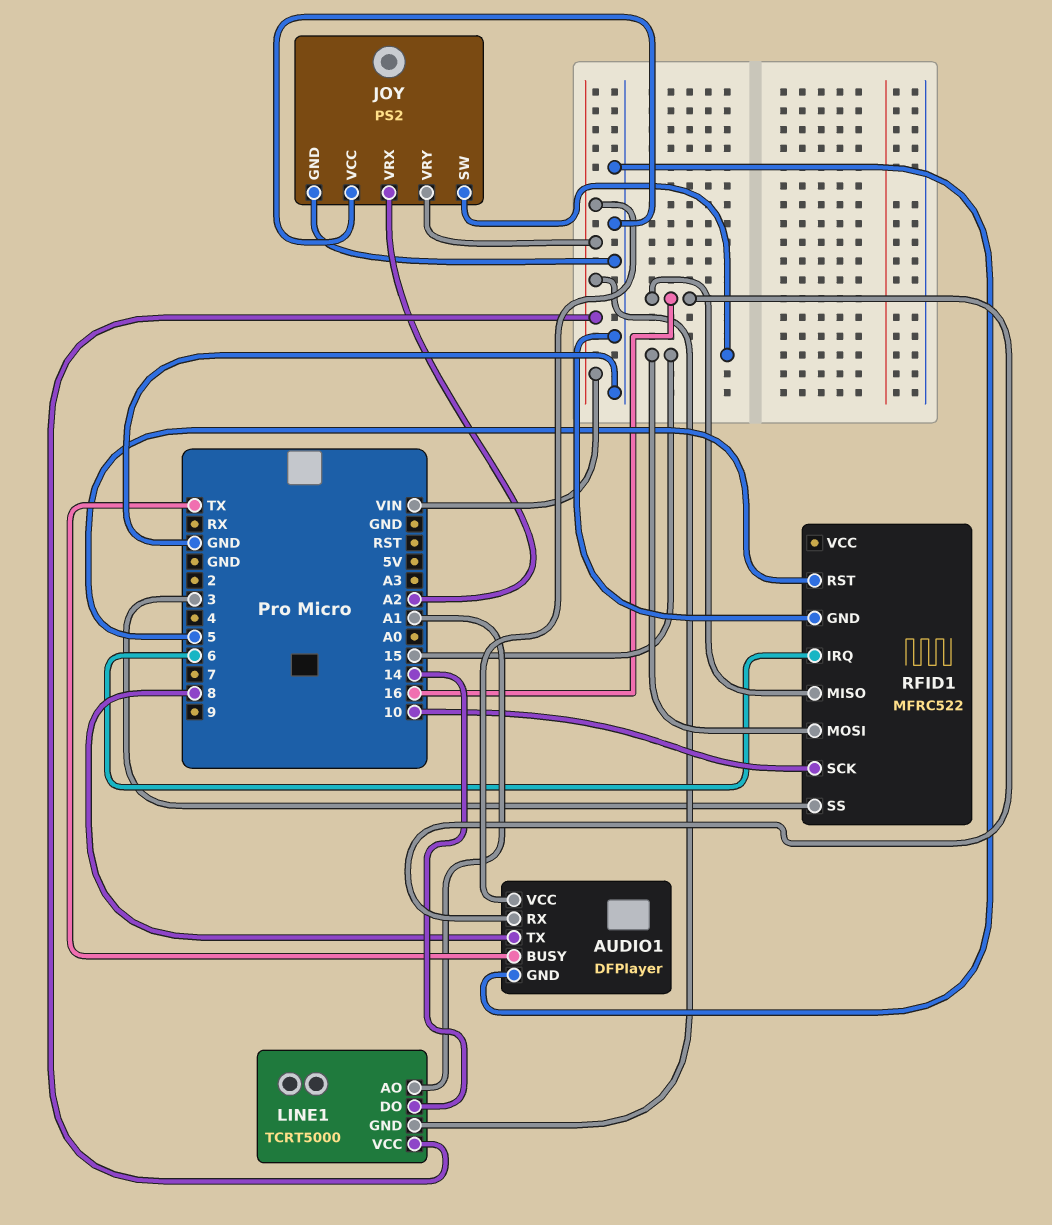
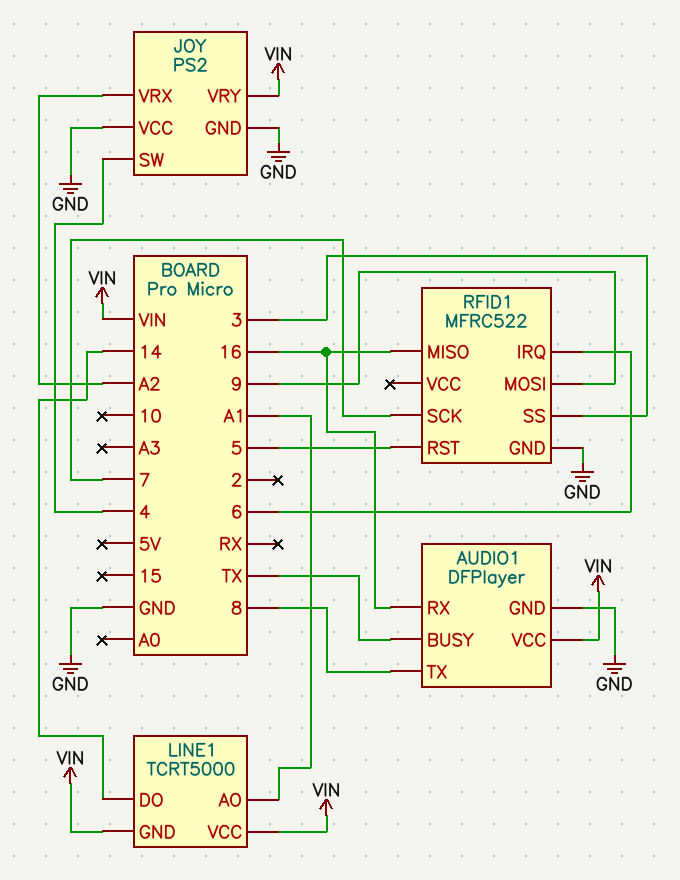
JOY pin SW: 15 -> 4
RFID1 pin MOSI: 15 -> 9
RFID1 pin SCK: 10 -> 7

